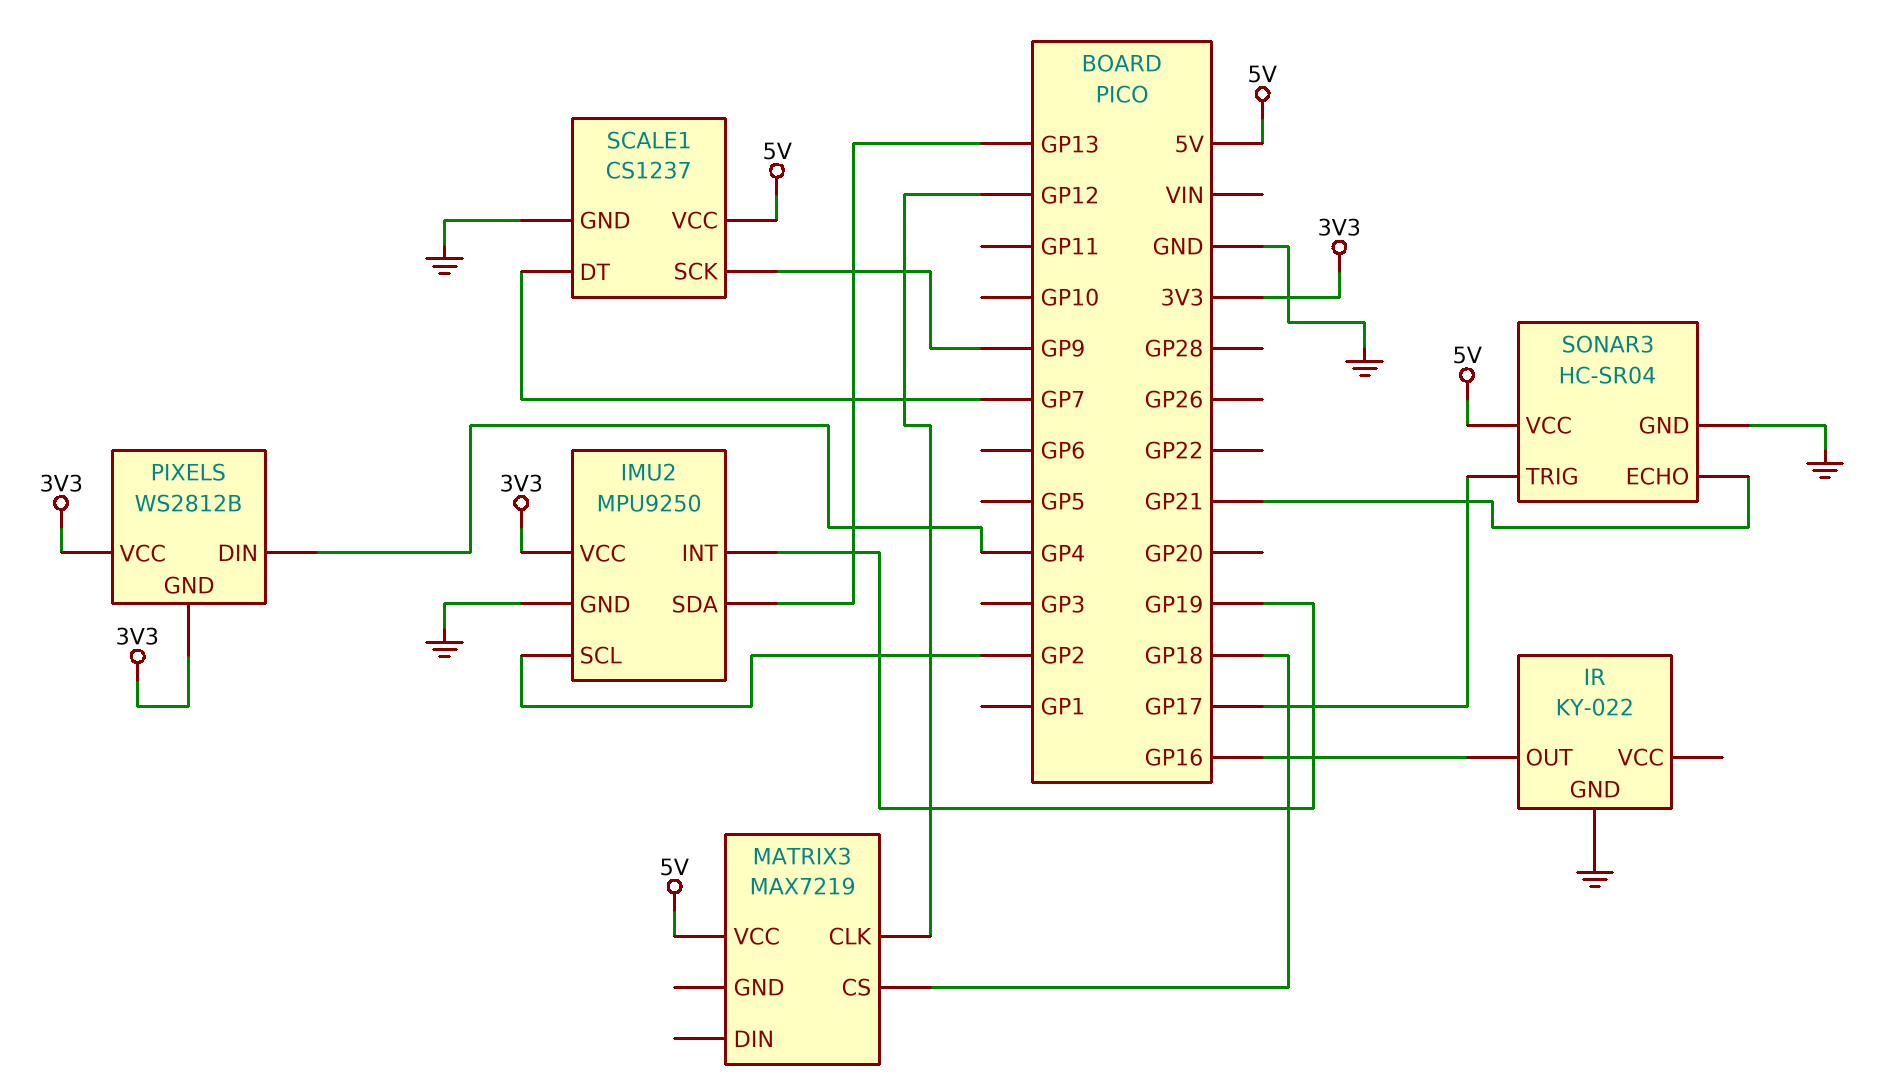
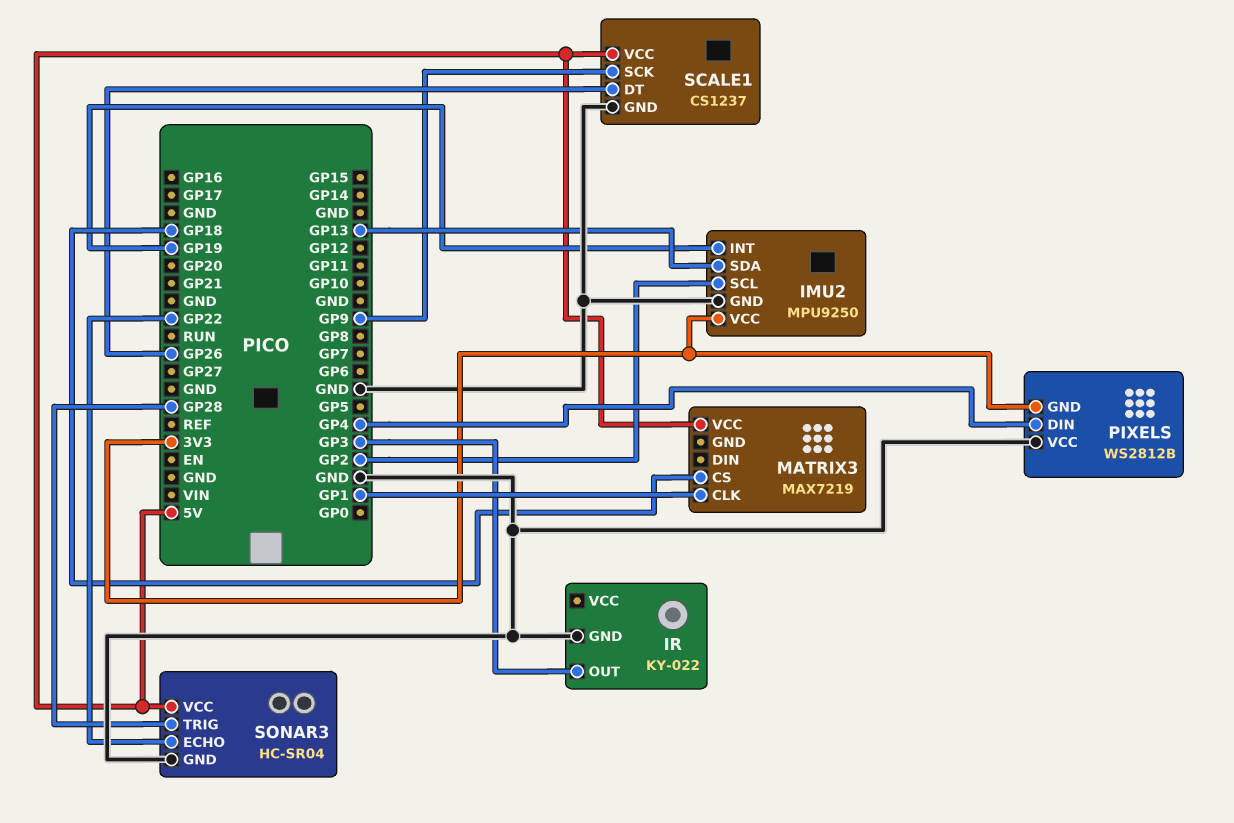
IR pin OUT: GP16 -> GP3
MATRIX3 pin CLK: GP12 -> GP1
PIXELS pin VCC: 3V3 -> GND
SCALE1 pin DT: GP7 -> GP26
SONAR3 pin ECHO: GP21 -> GP22
SONAR3 pin TRIG: GP17 -> GP28

